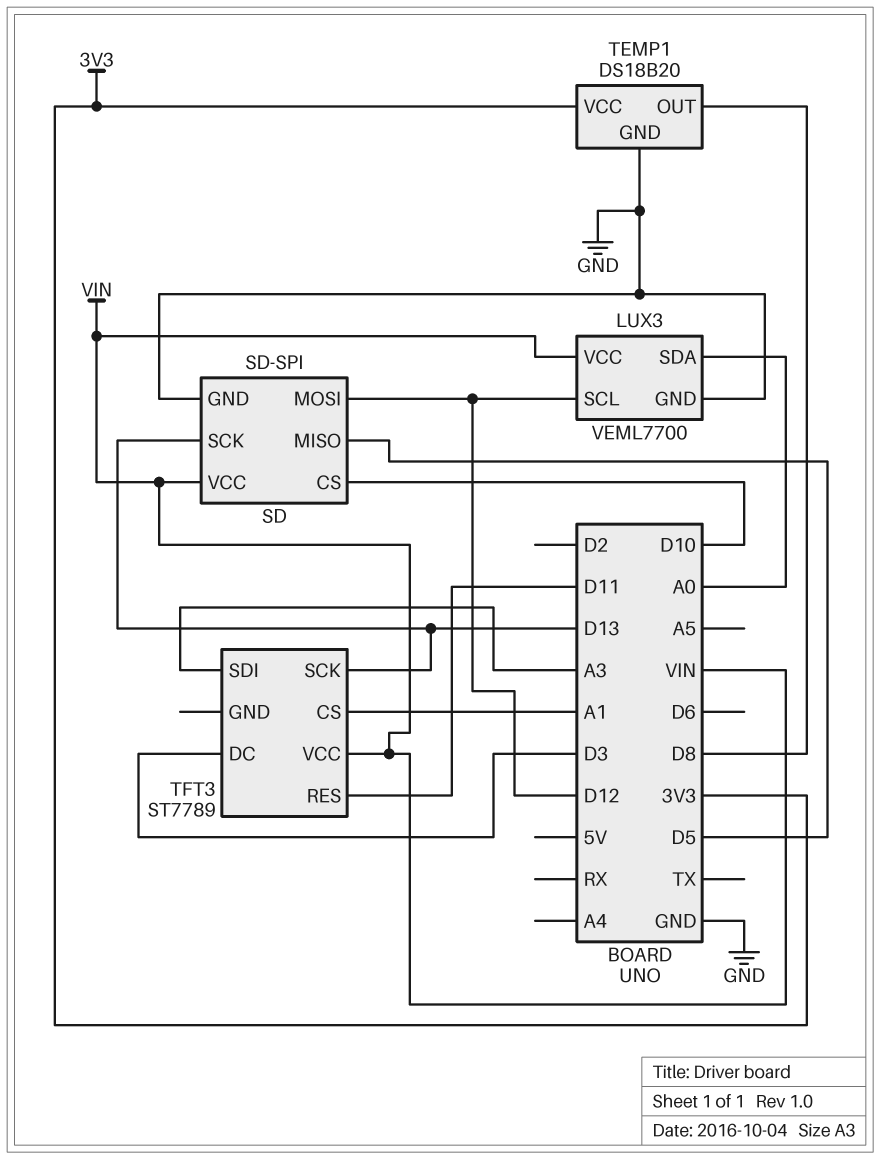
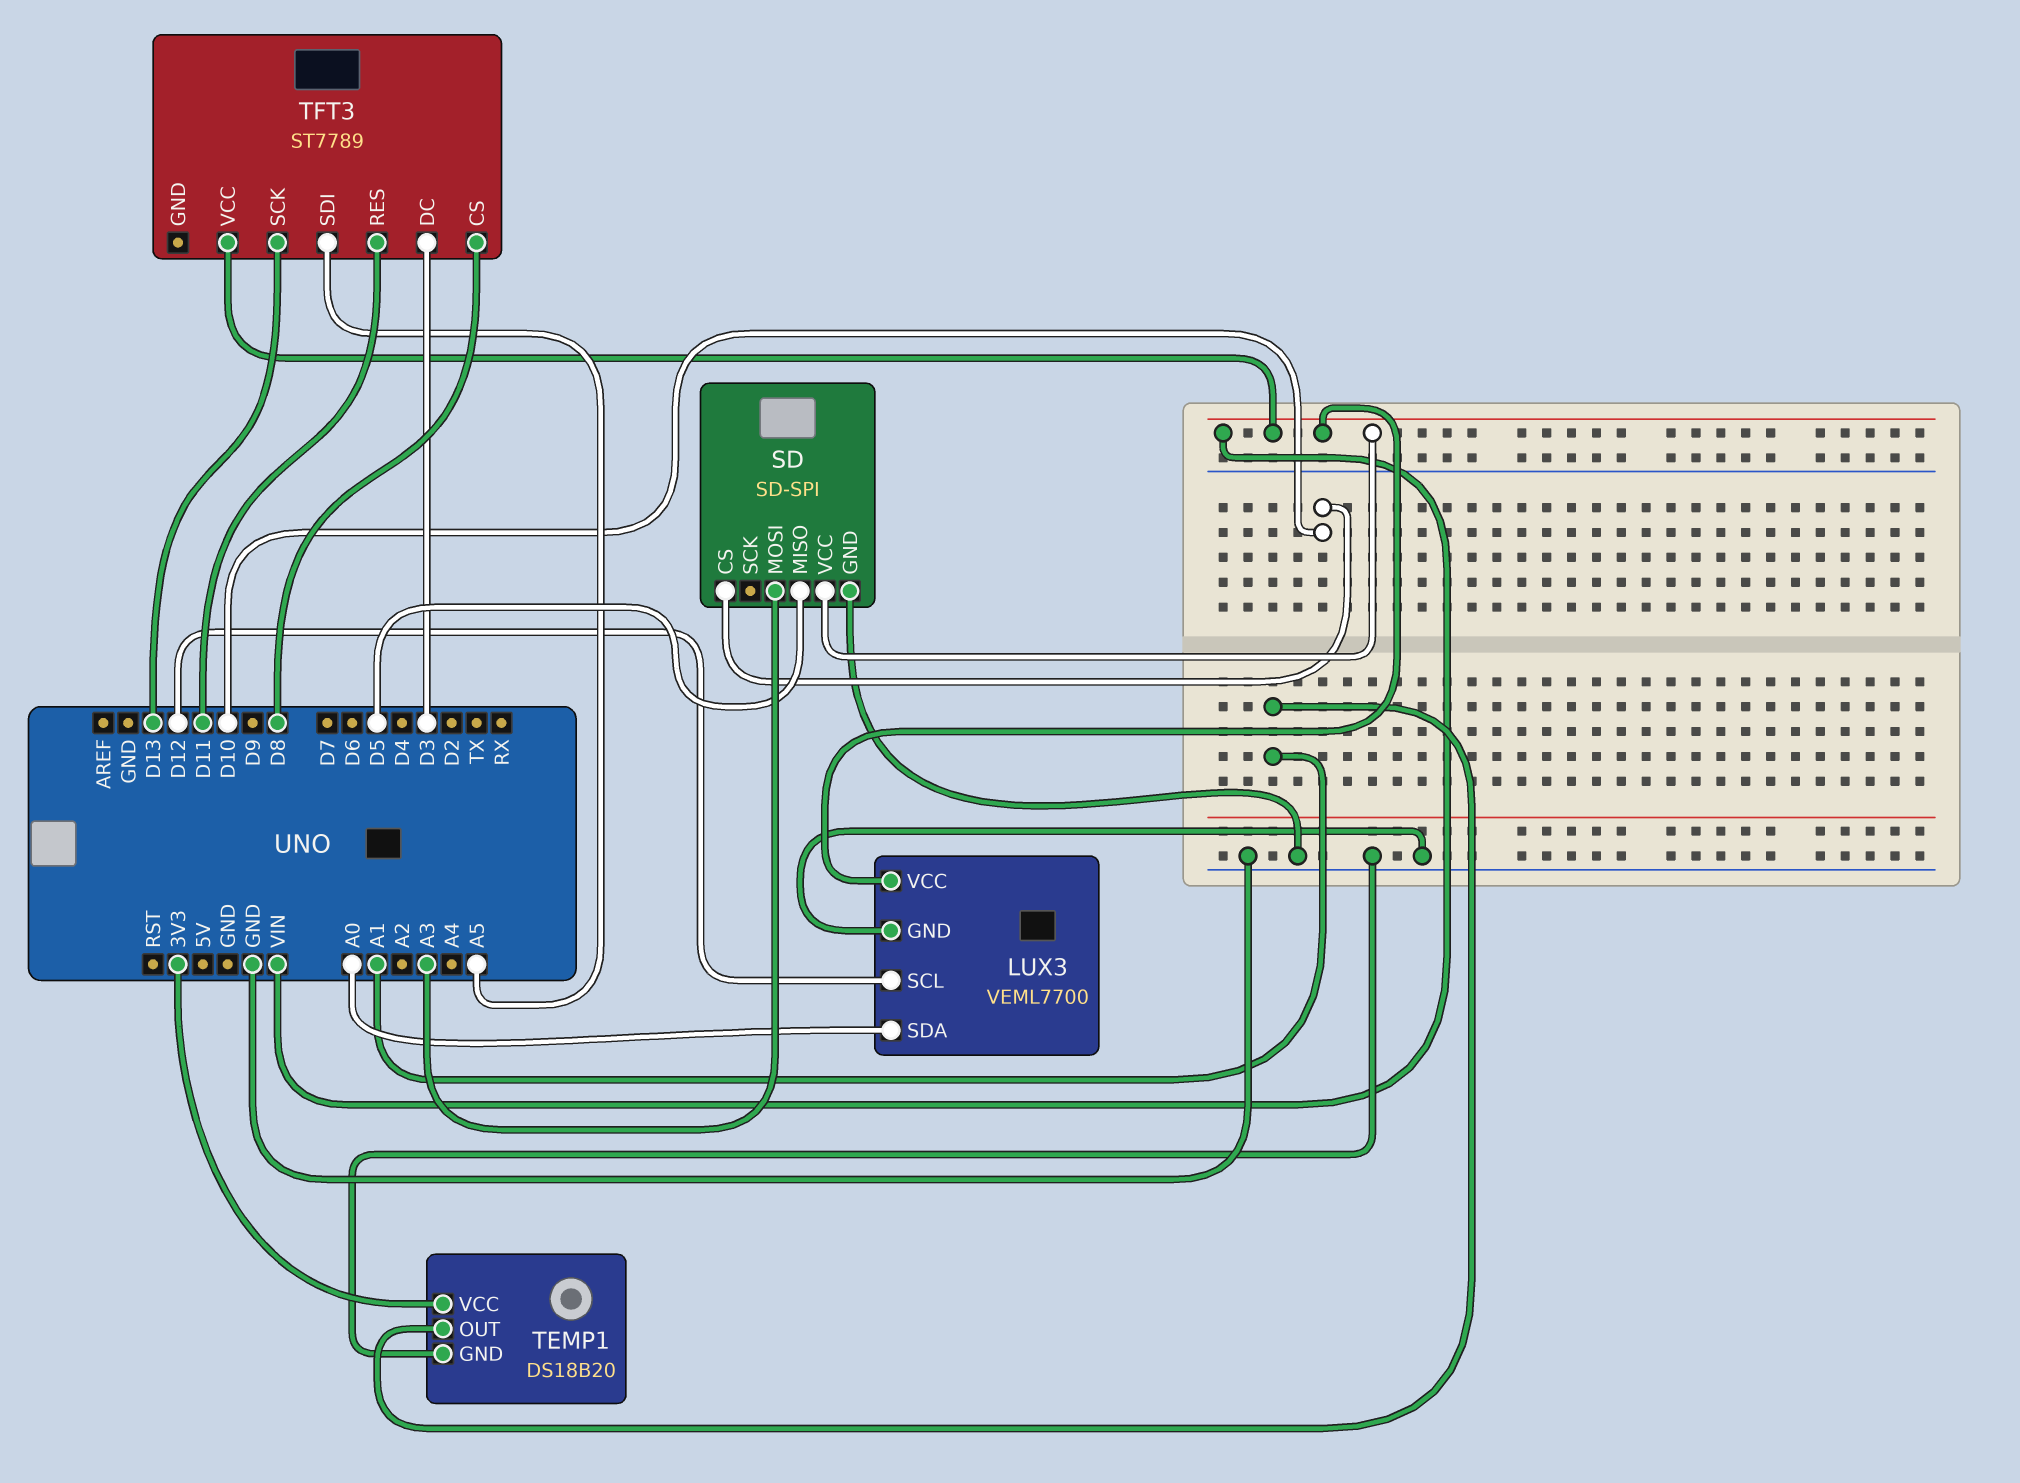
SD pin MOSI: D12 -> A3
SD pin SCK: D13 -> none
TEMP1 pin OUT: D8 -> A1
TFT3 pin CS: A1 -> D8
TFT3 pin SDI: A3 -> A5

